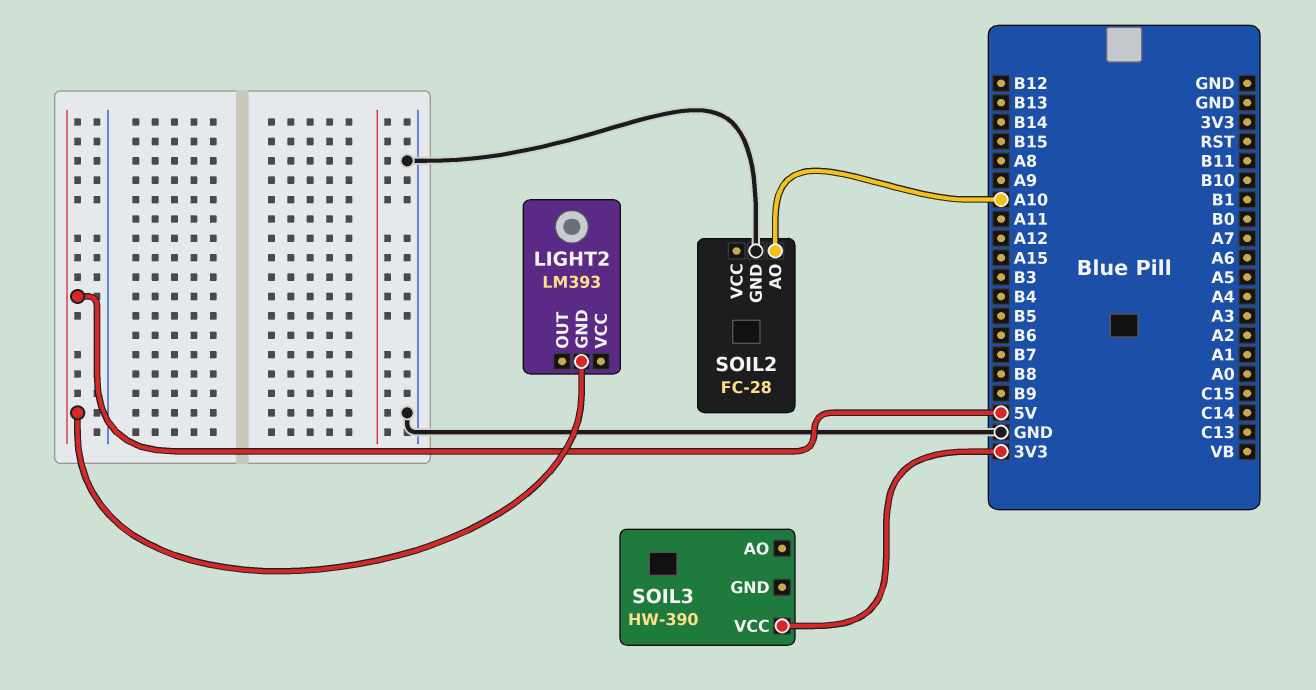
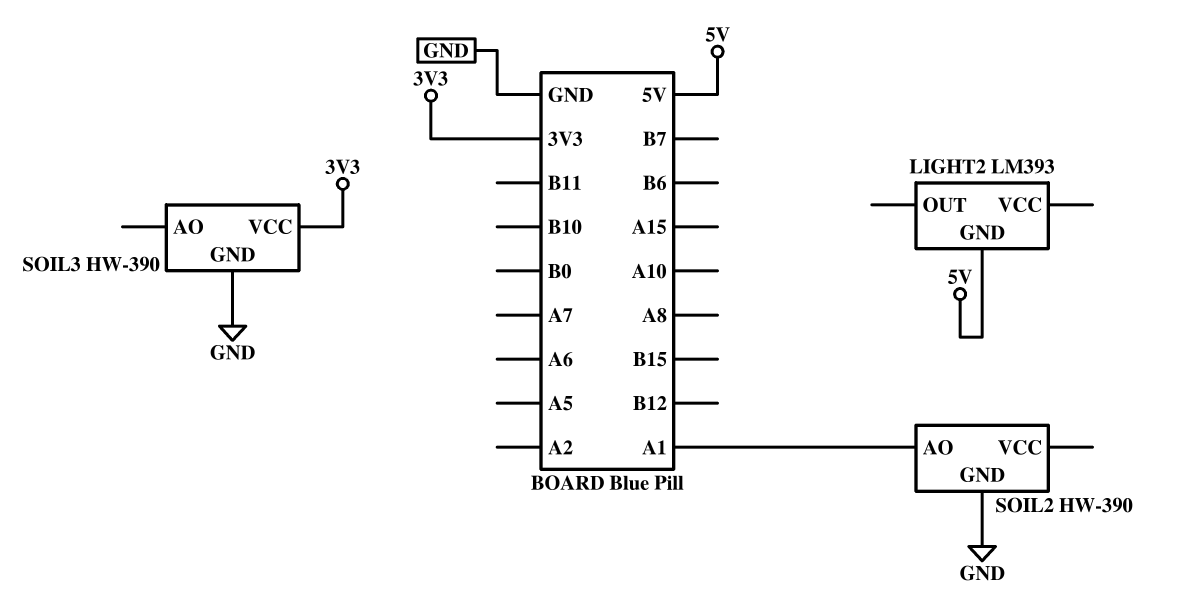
SOIL2: FC-28 -> HW-390
SOIL2 pin AO: A10 -> A1
SOIL3 pin GND: none -> GND

